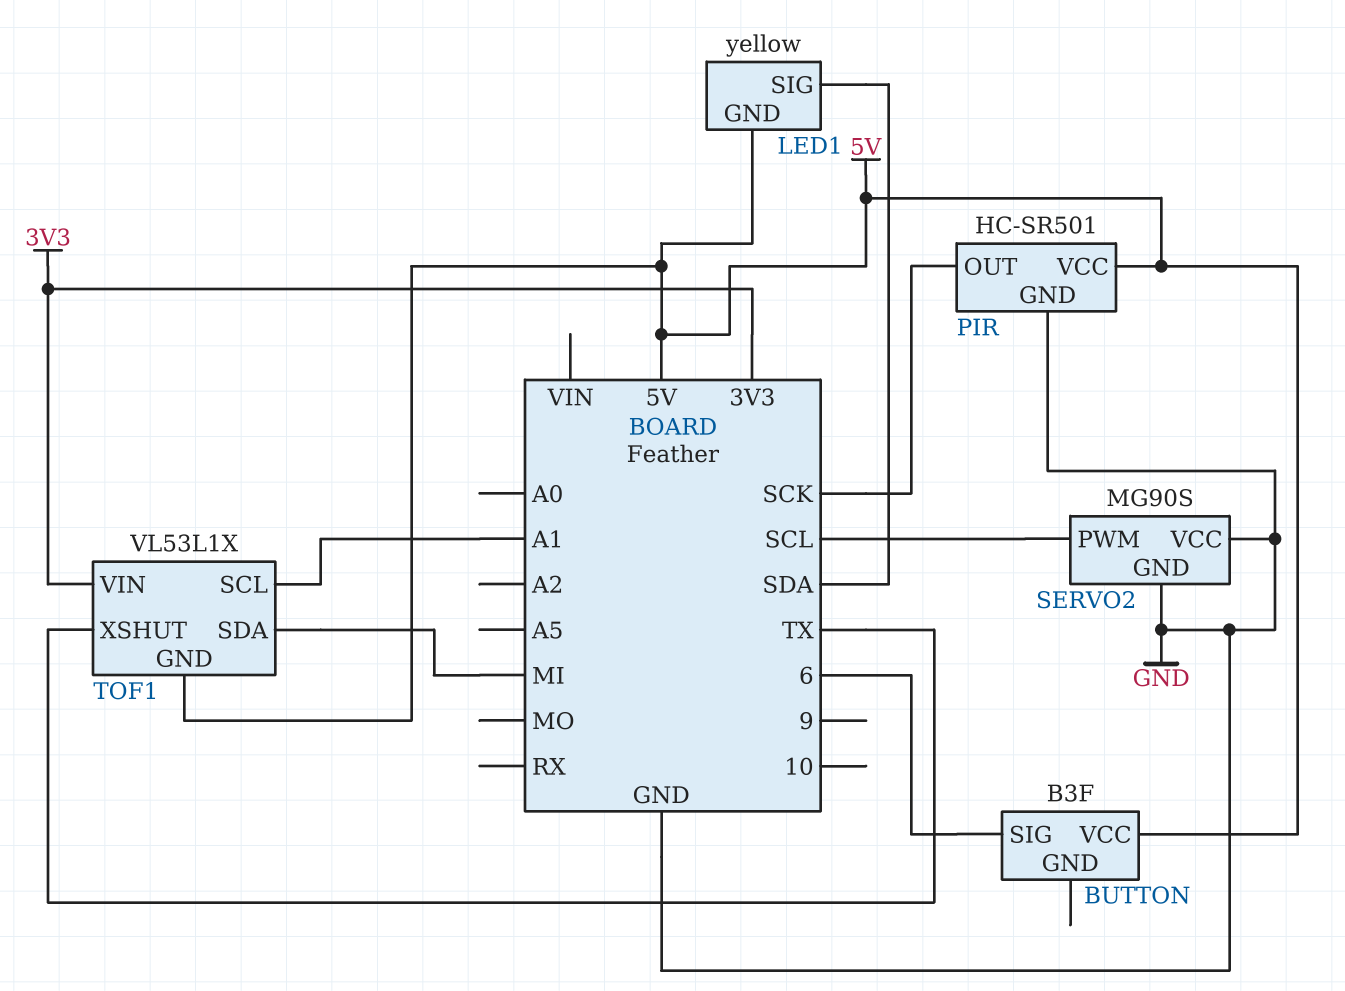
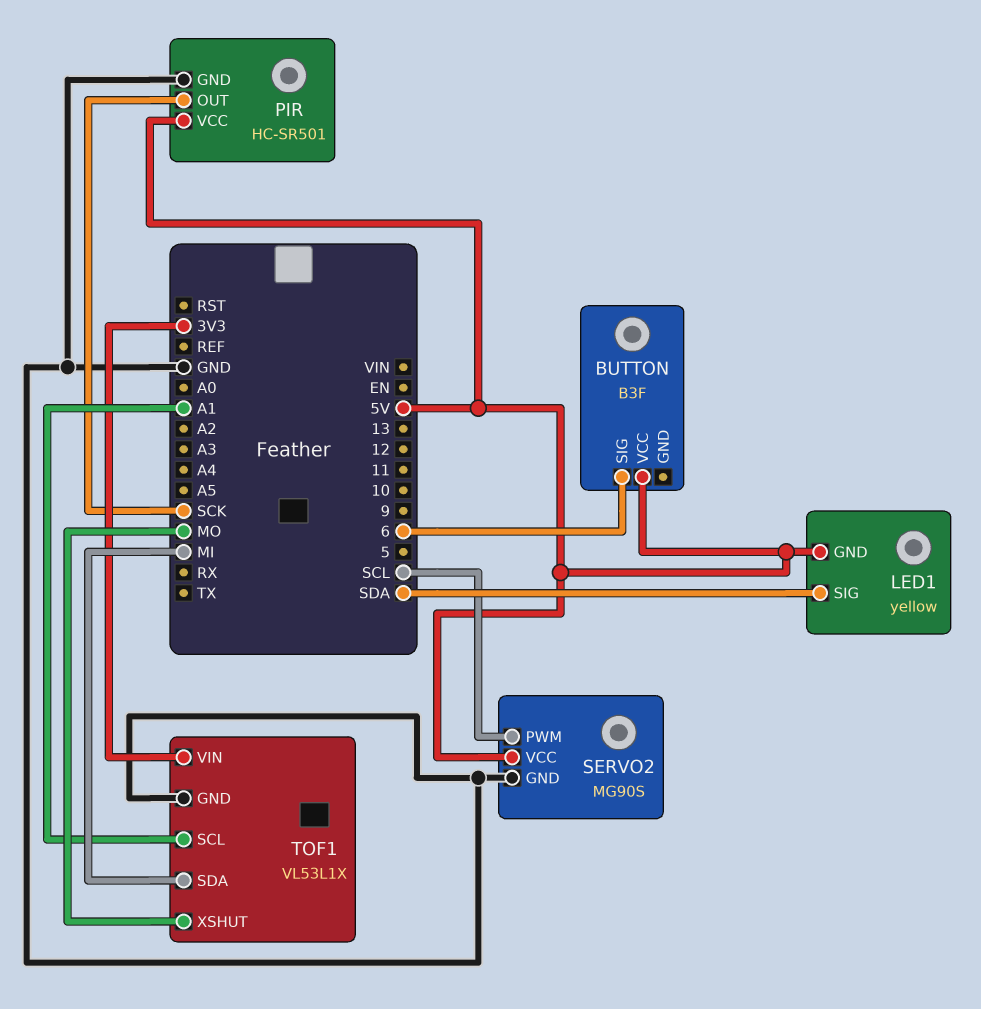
SERVO2 pin VCC: GND -> 5V
TOF1 pin GND: 5V -> GND
TOF1 pin XSHUT: TX -> MO

